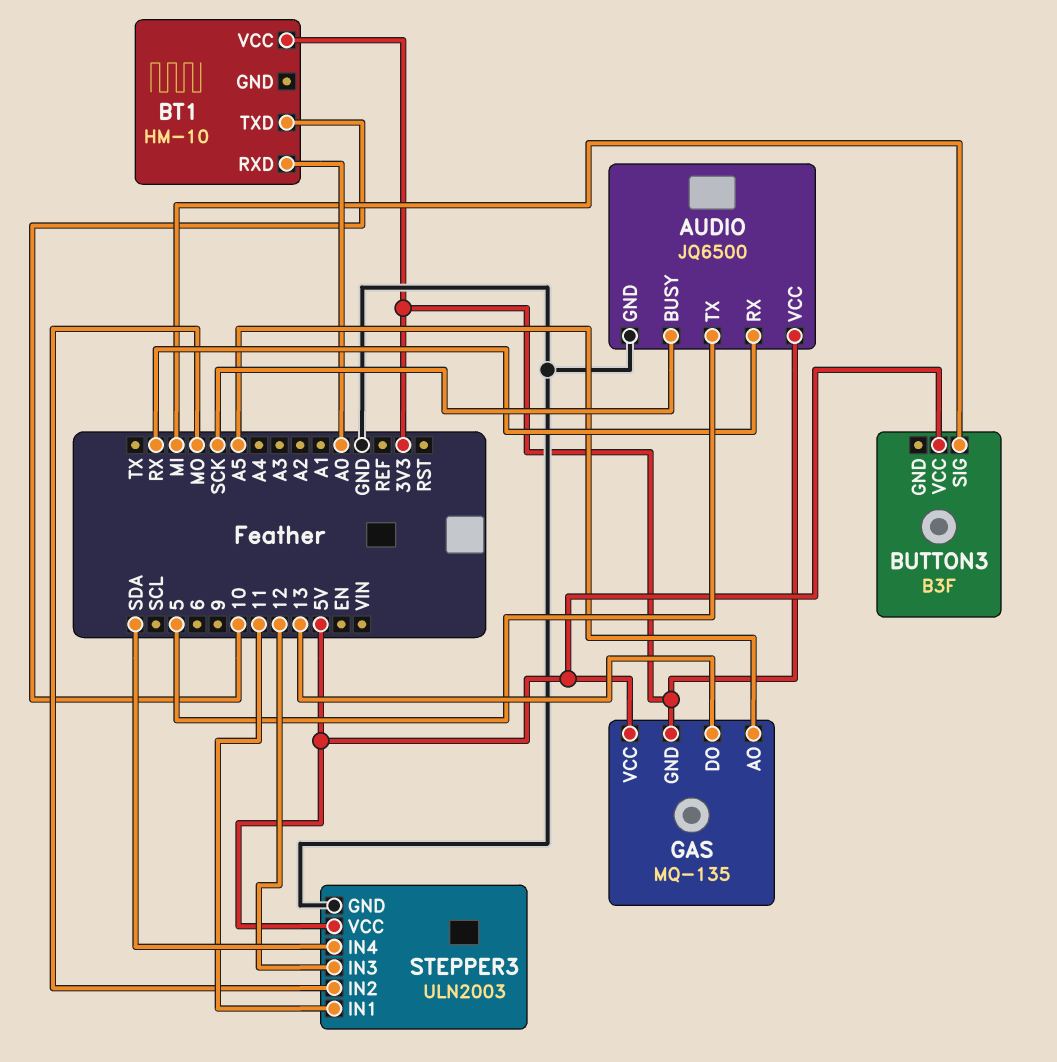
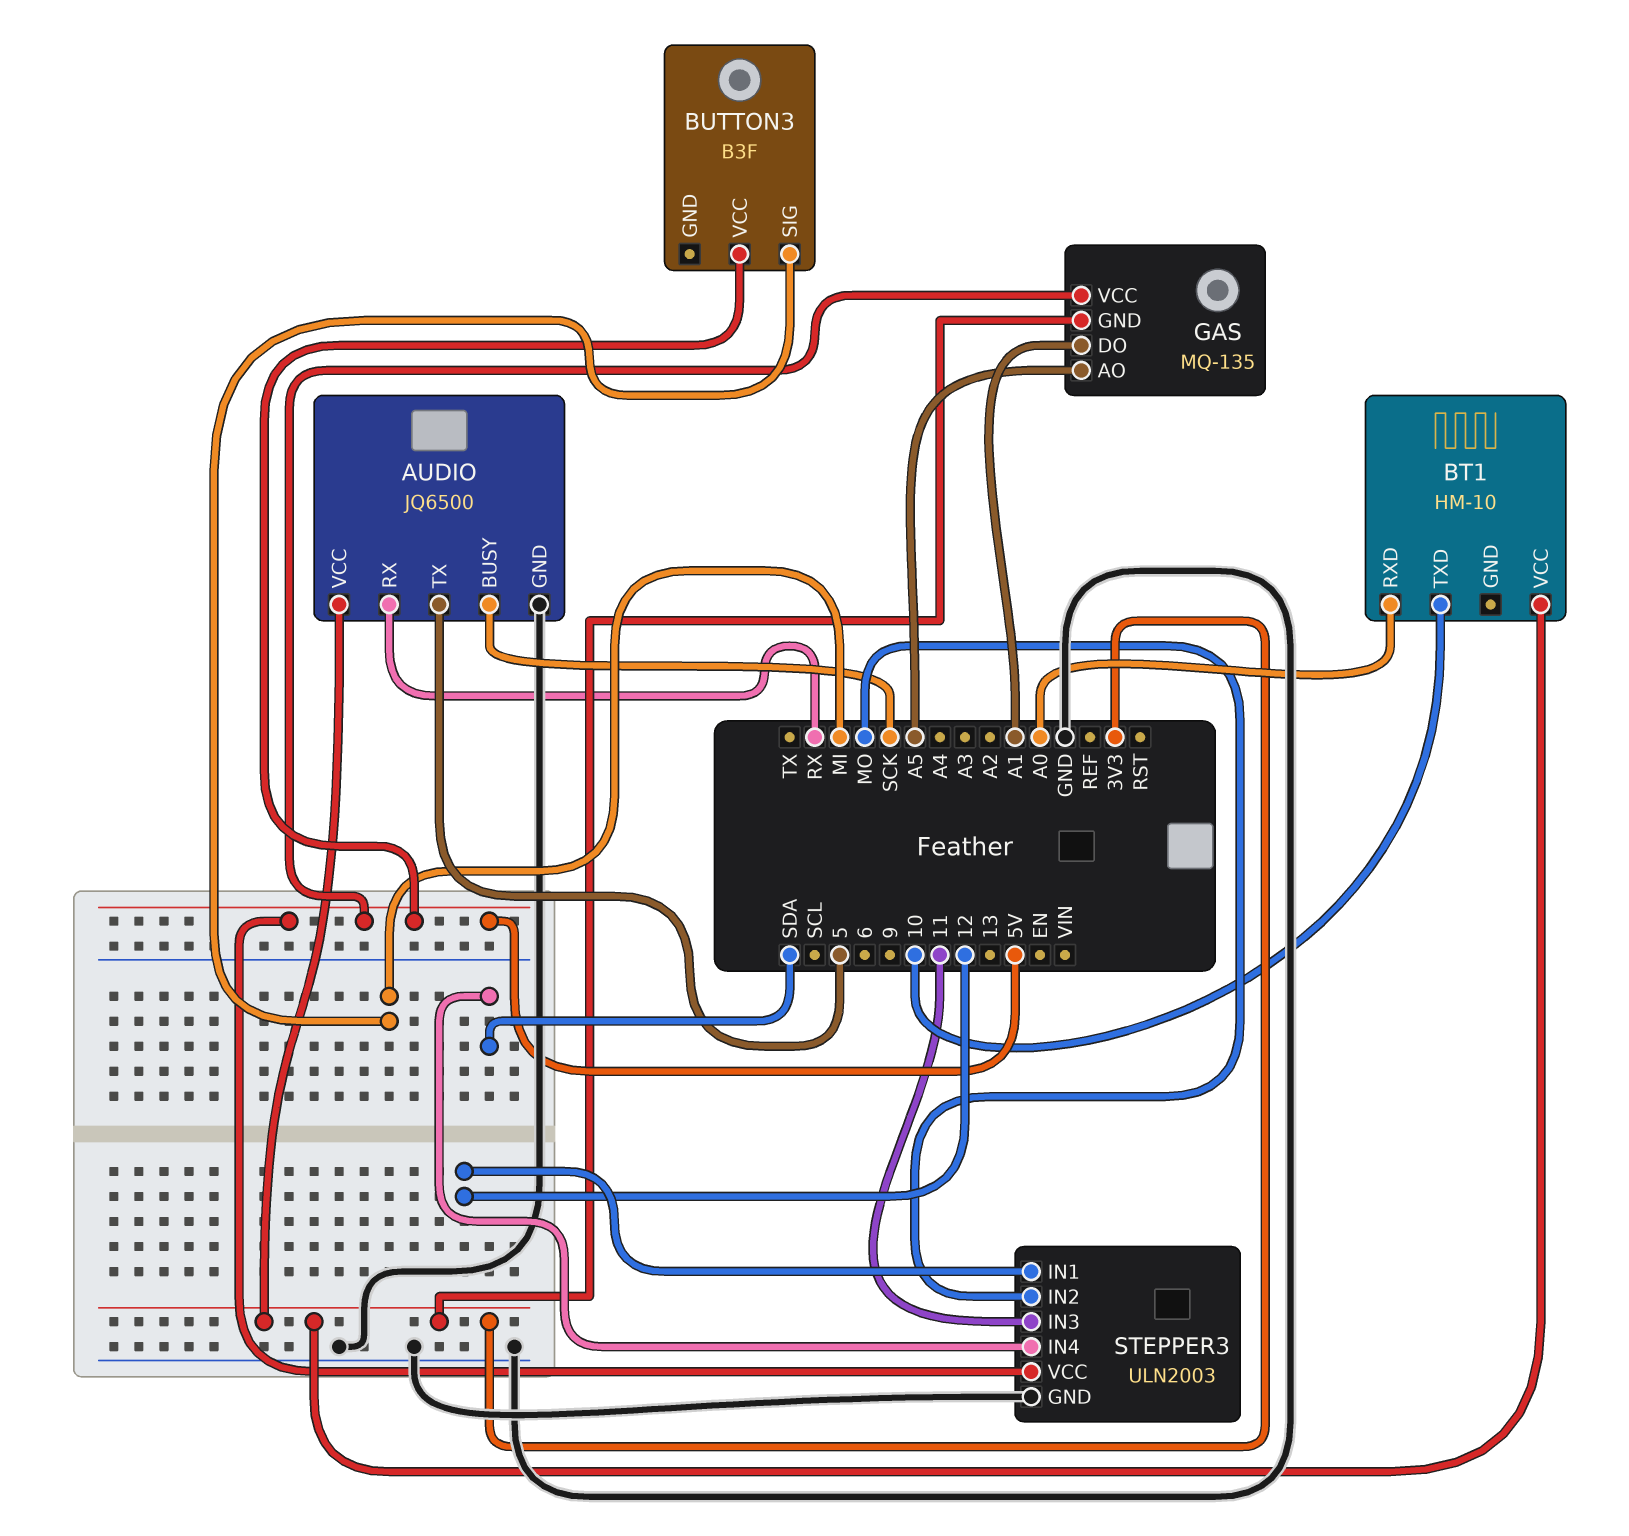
GAS pin DO: 13 -> A1
STEPPER3 pin IN1: 11 -> 12
STEPPER3 pin IN3: 12 -> 11

